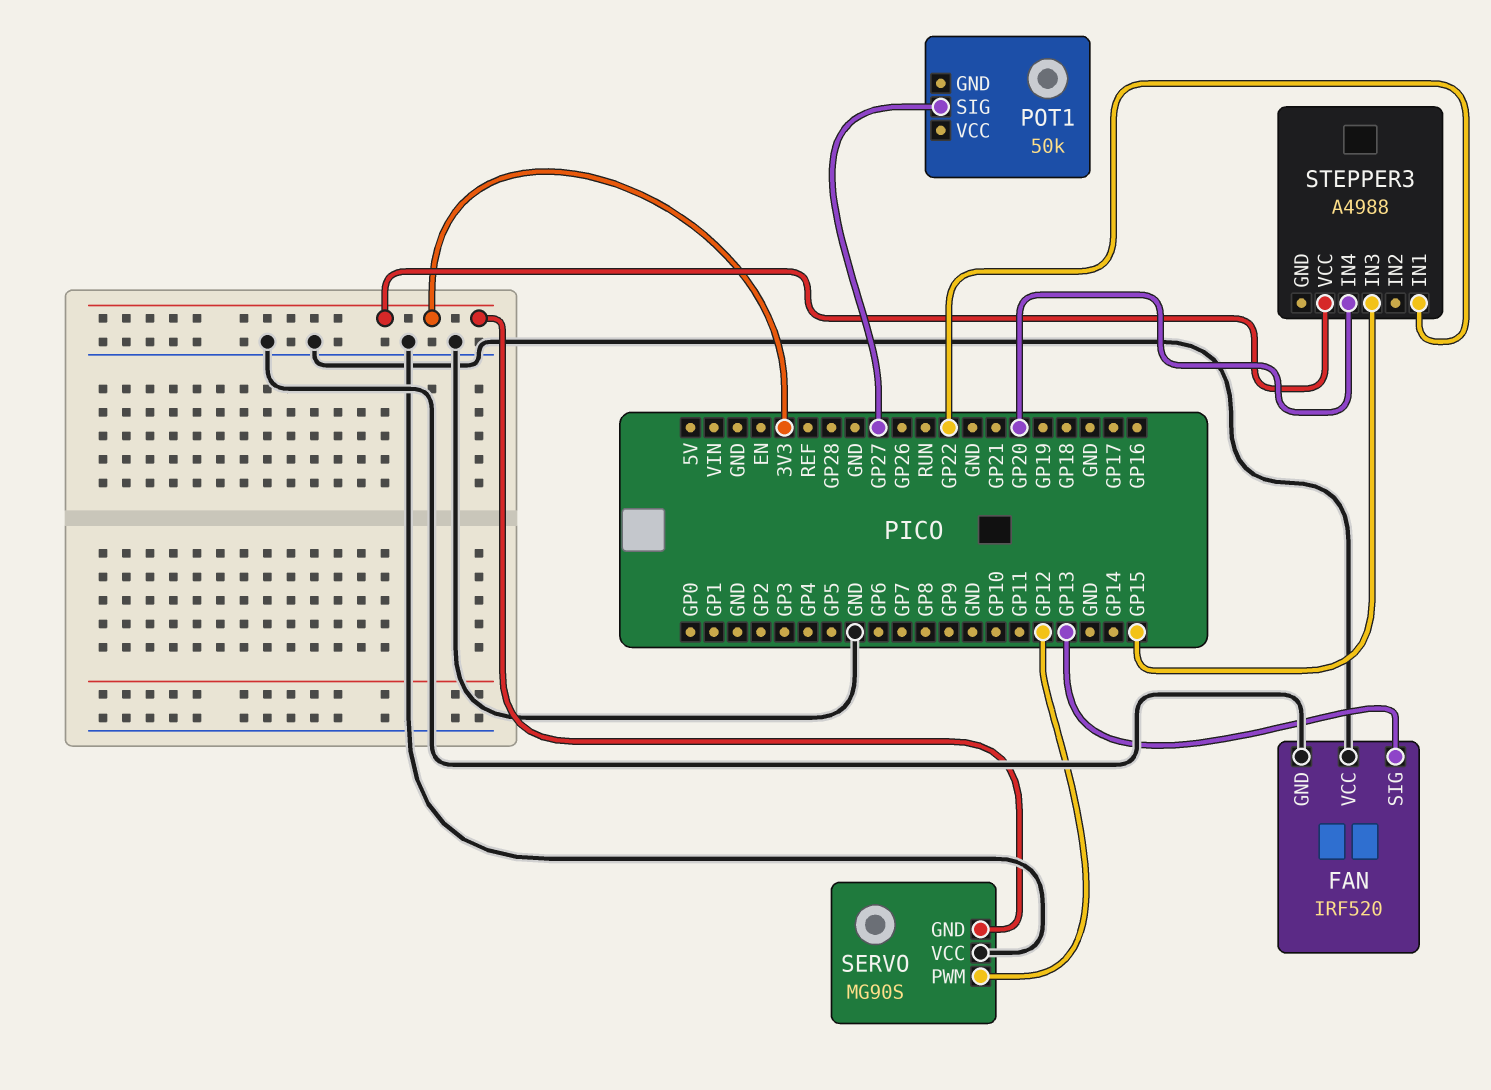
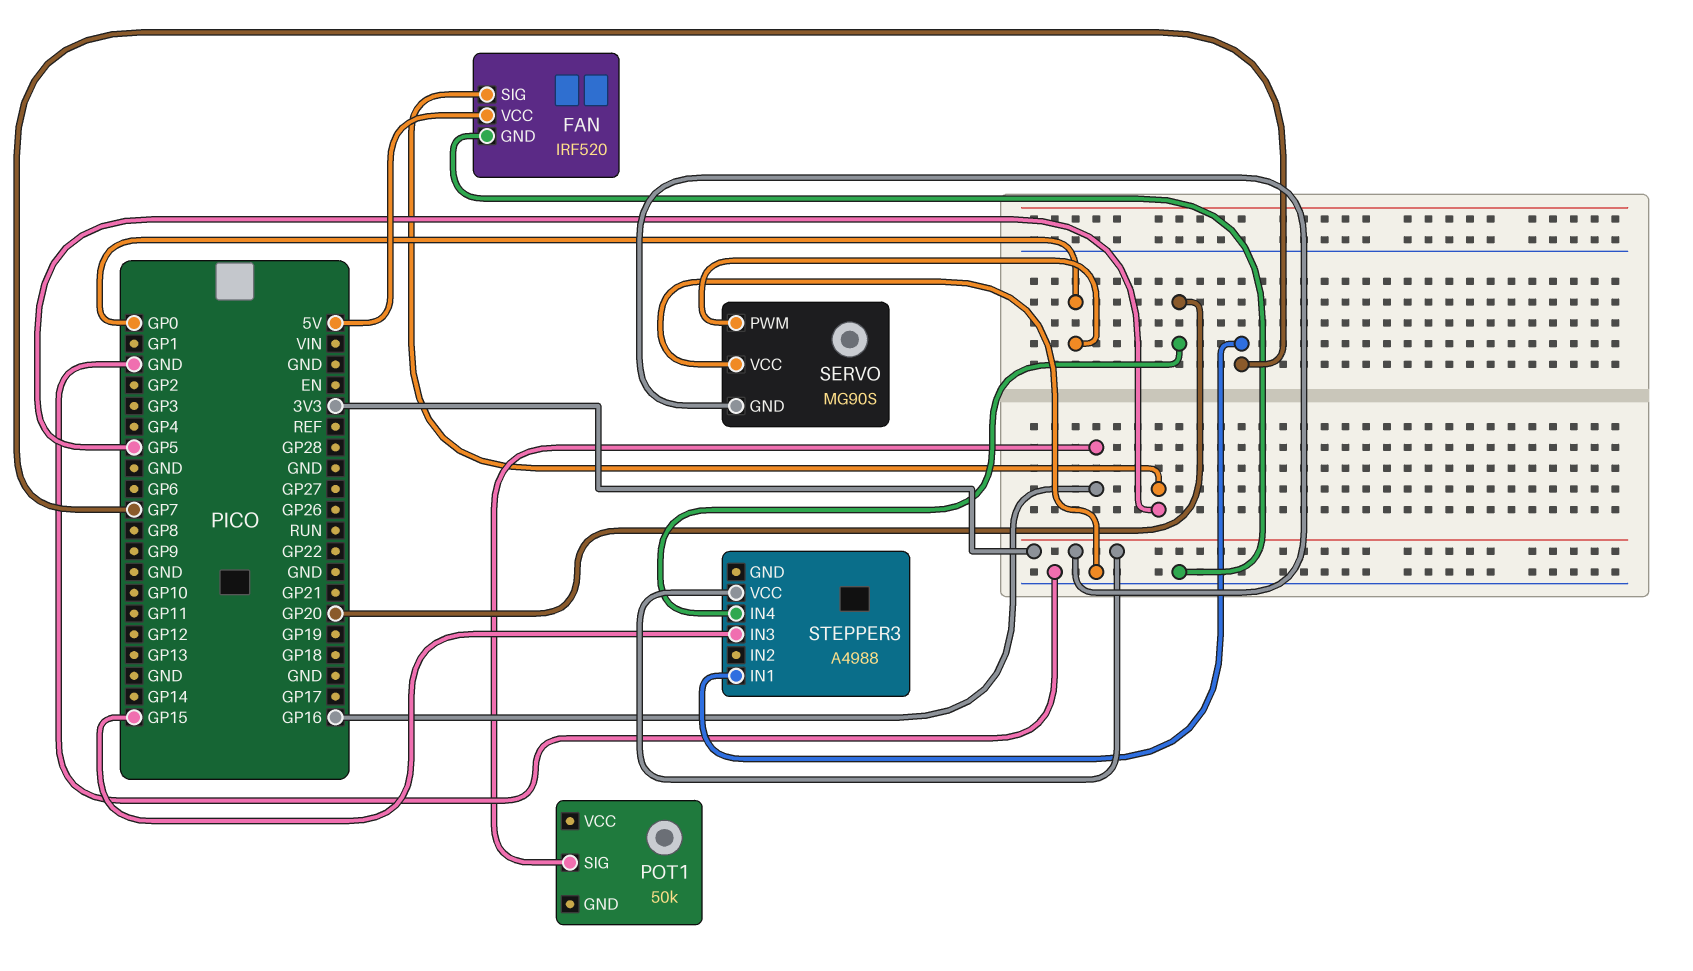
FAN pin SIG: GP13 -> GP5
FAN pin VCC: GND -> 5V
POT1 pin SIG: GP27 -> GP16
SERVO pin PWM: GP12 -> GP0
STEPPER3 pin IN1: GP22 -> GP7

